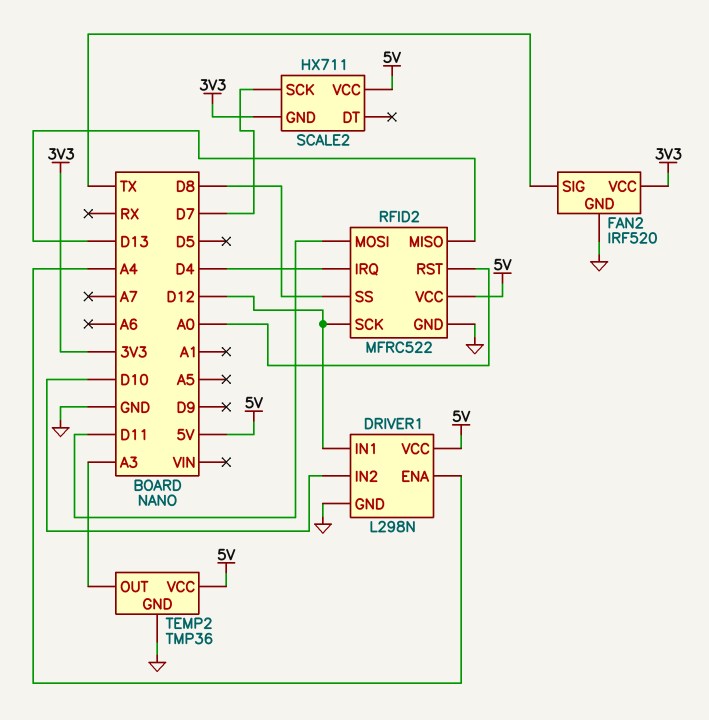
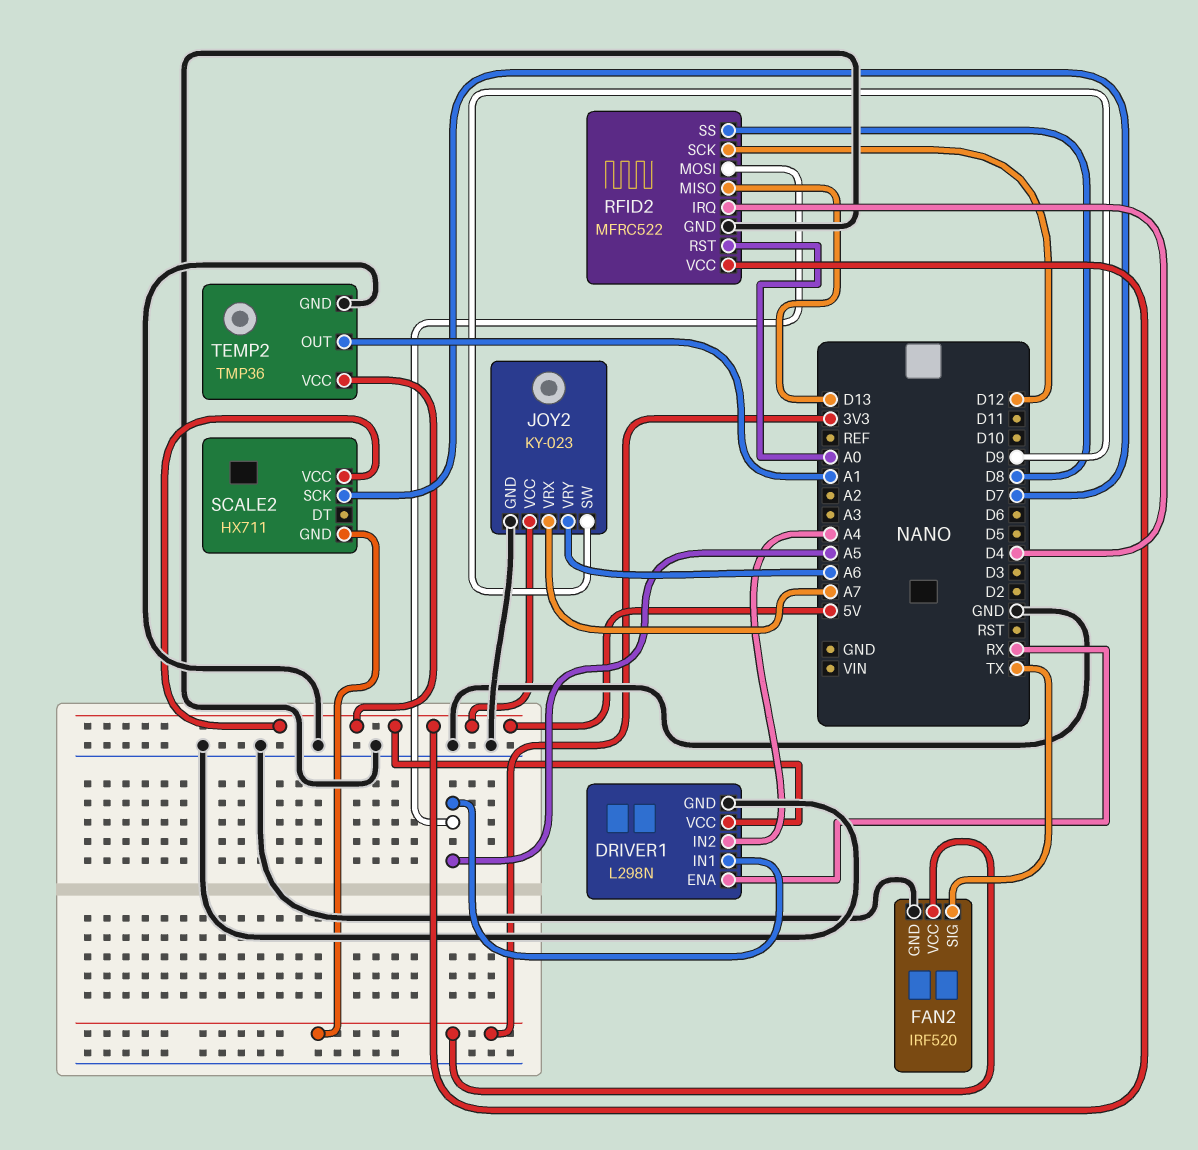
DRIVER1 pin ENA: A4 -> RX
DRIVER1 pin IN1: D12 -> A5
DRIVER1 pin IN2: D10 -> A4
JOY2: none -> KY-023
JOY2 pin GND: none -> GND
JOY2 pin SW: none -> D9
JOY2 pin VCC: none -> 5V
JOY2 pin VRX: none -> A7
JOY2 pin VRY: none -> A6
RFID2 pin MOSI: D11 -> A5
TEMP2 pin OUT: A3 -> A1

